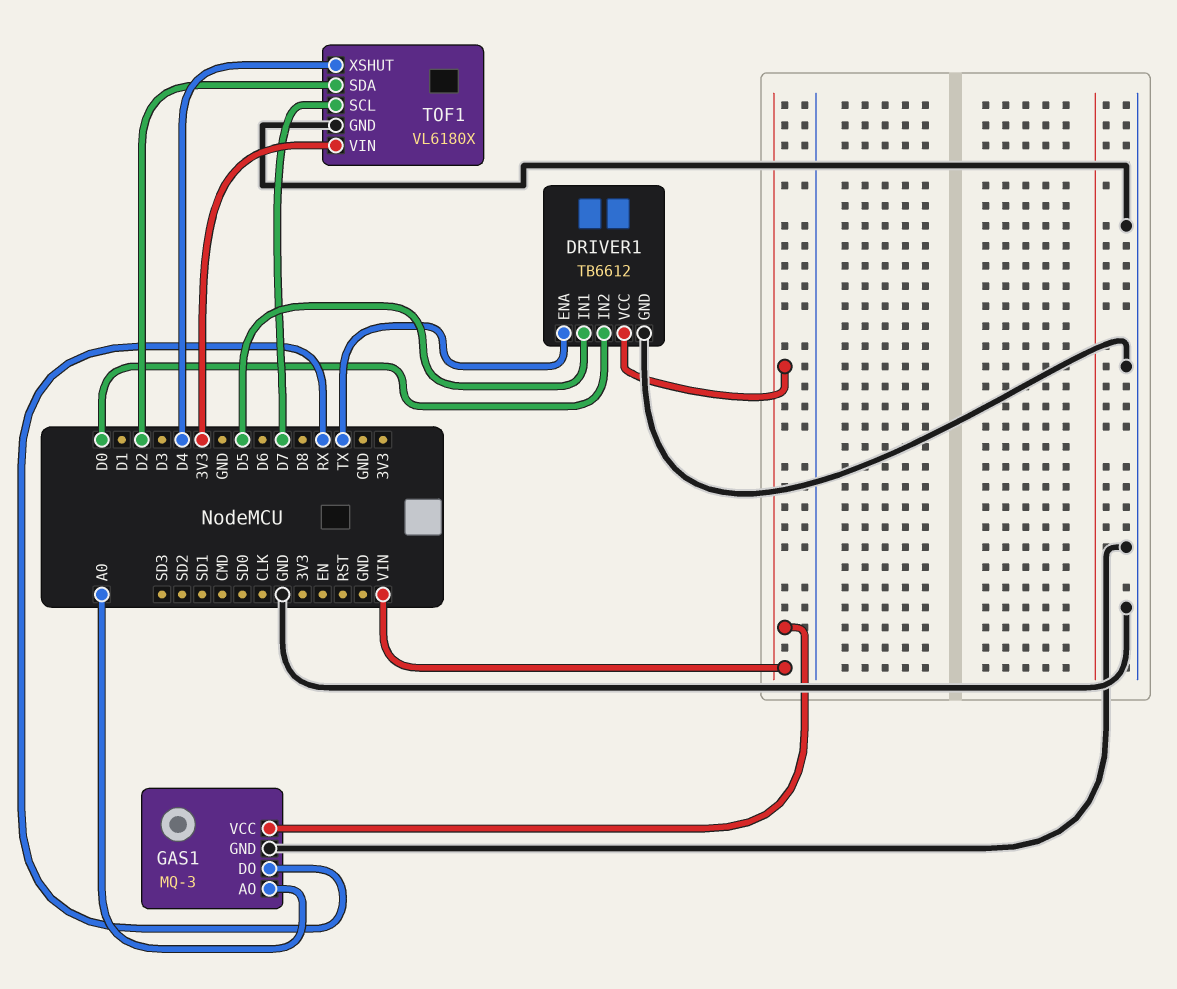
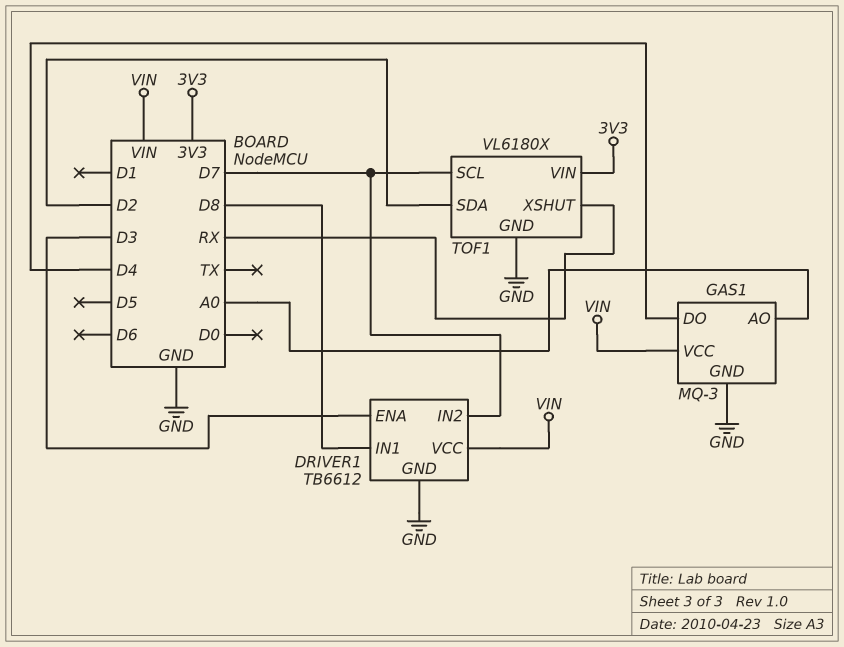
DRIVER1 pin ENA: TX -> D3
DRIVER1 pin IN1: D5 -> D8
DRIVER1 pin IN2: D0 -> D7
GAS1 pin DO: RX -> D4
TOF1 pin XSHUT: D4 -> RX

